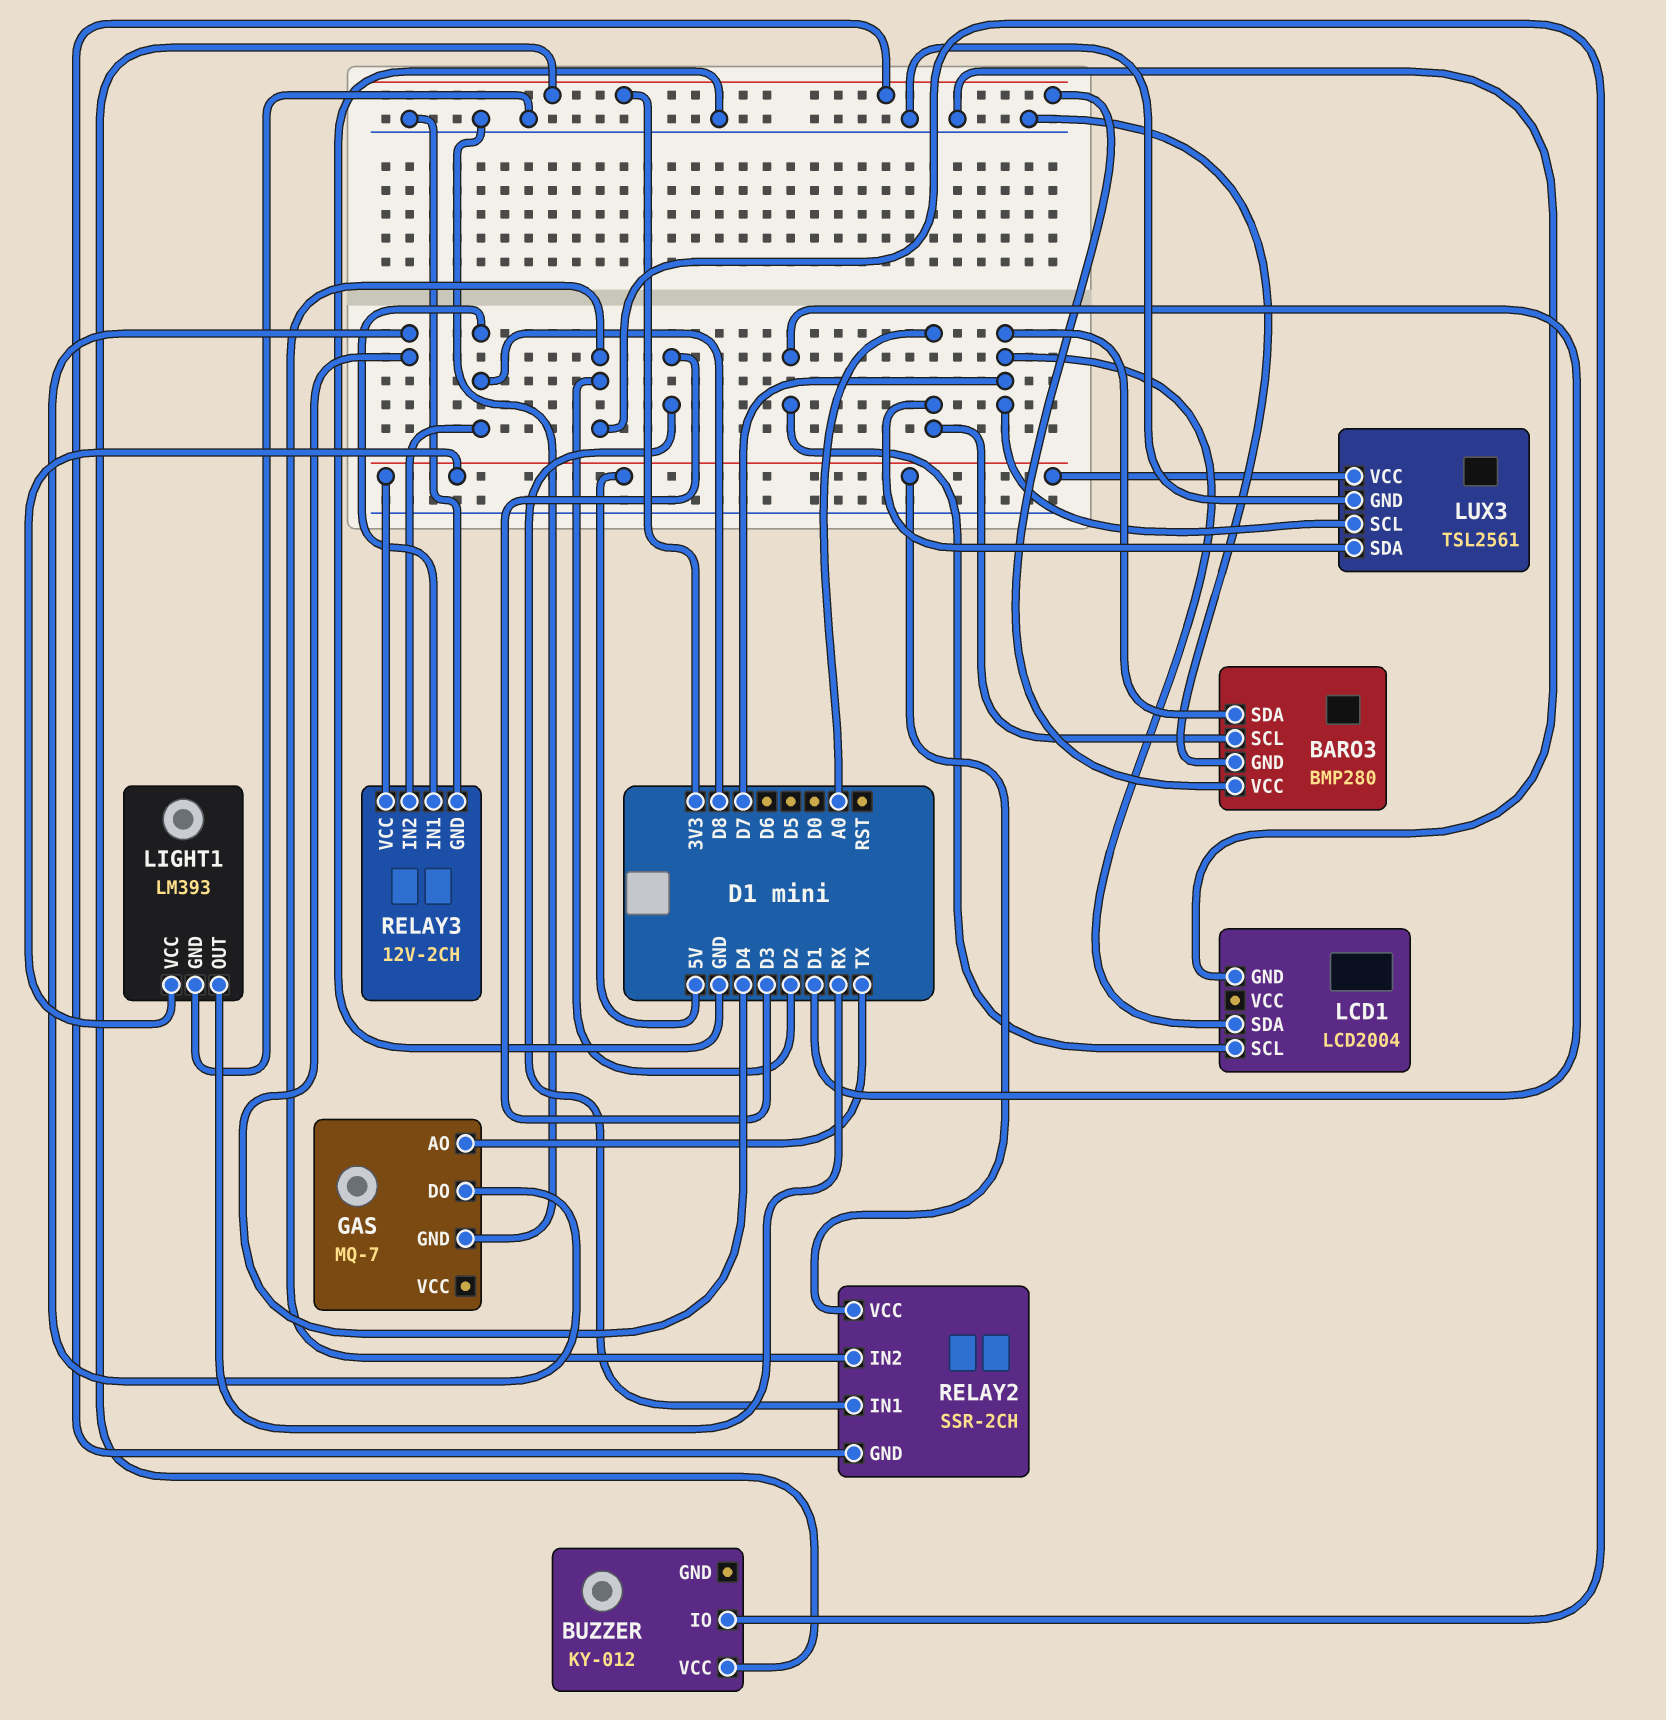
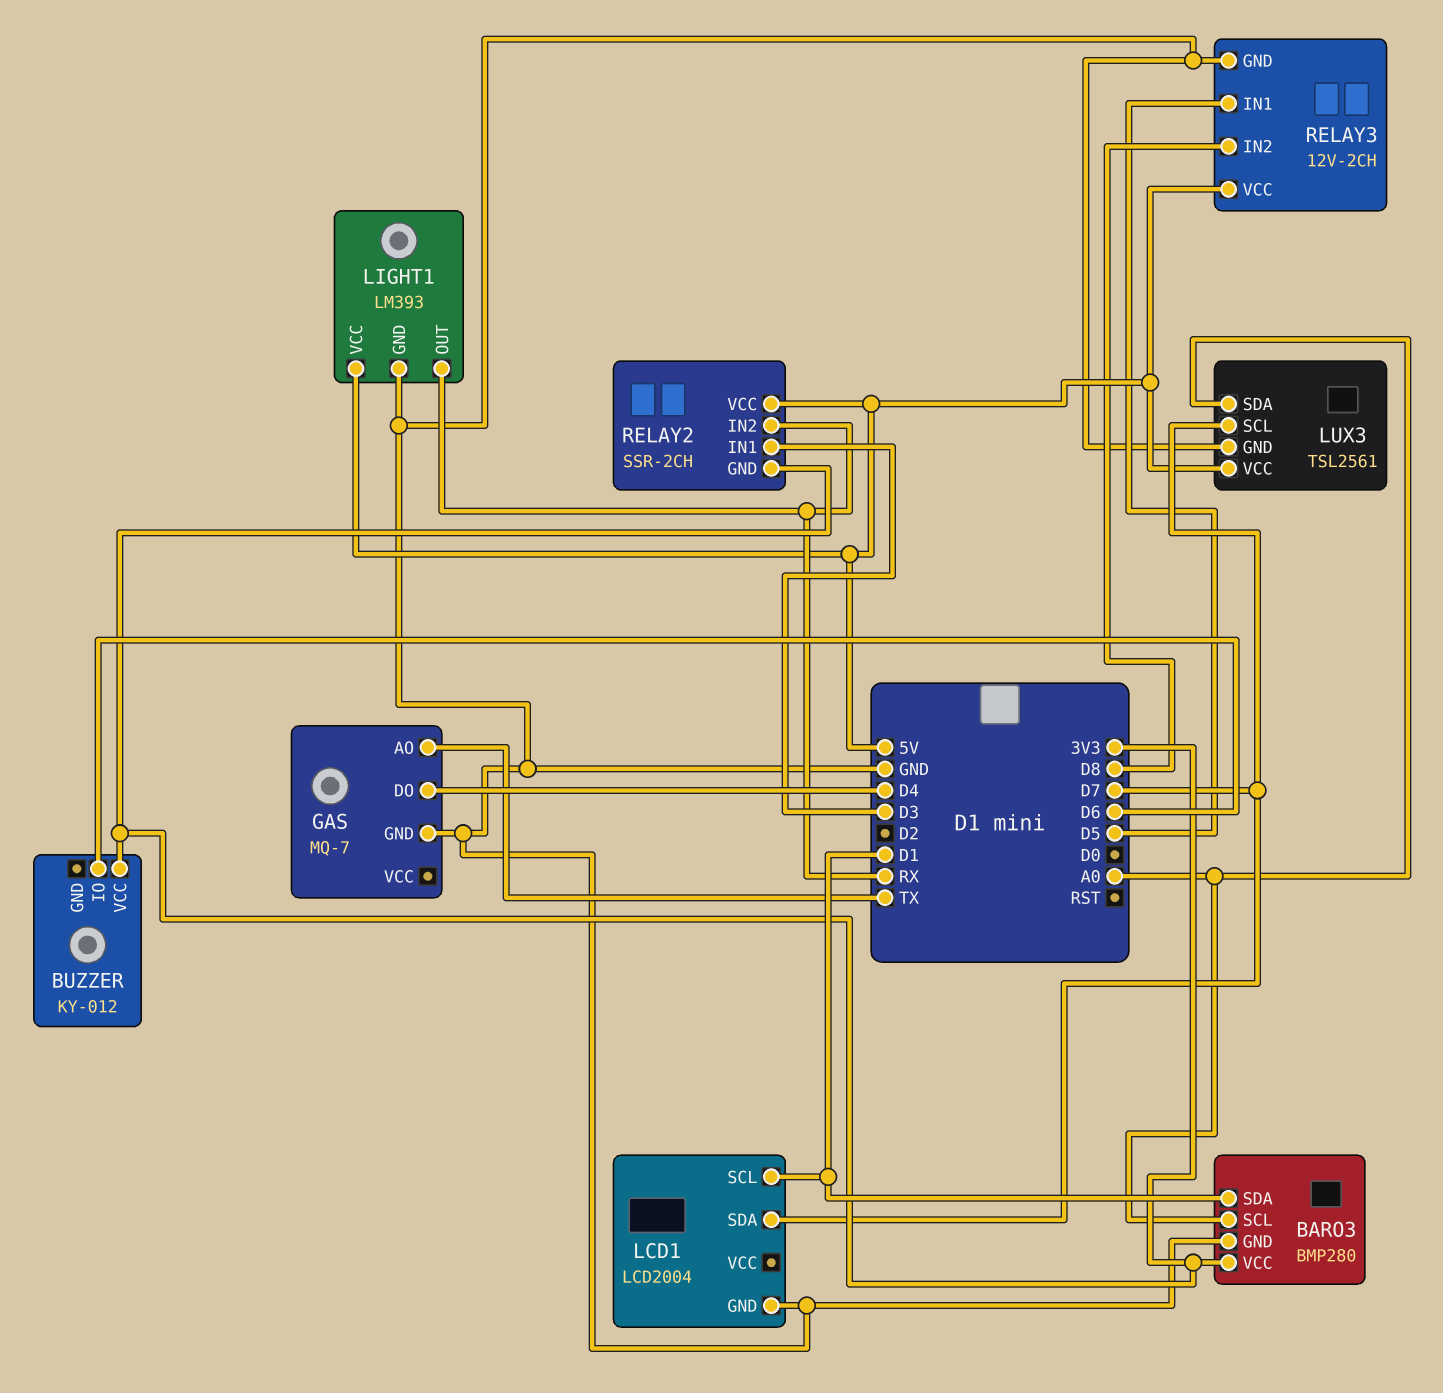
BARO3 pin SDA: D7 -> D1
BUZZER pin IO: D2 -> D6
RELAY2 pin IN2: D2 -> RX
RELAY3 pin IN1: D8 -> D5

